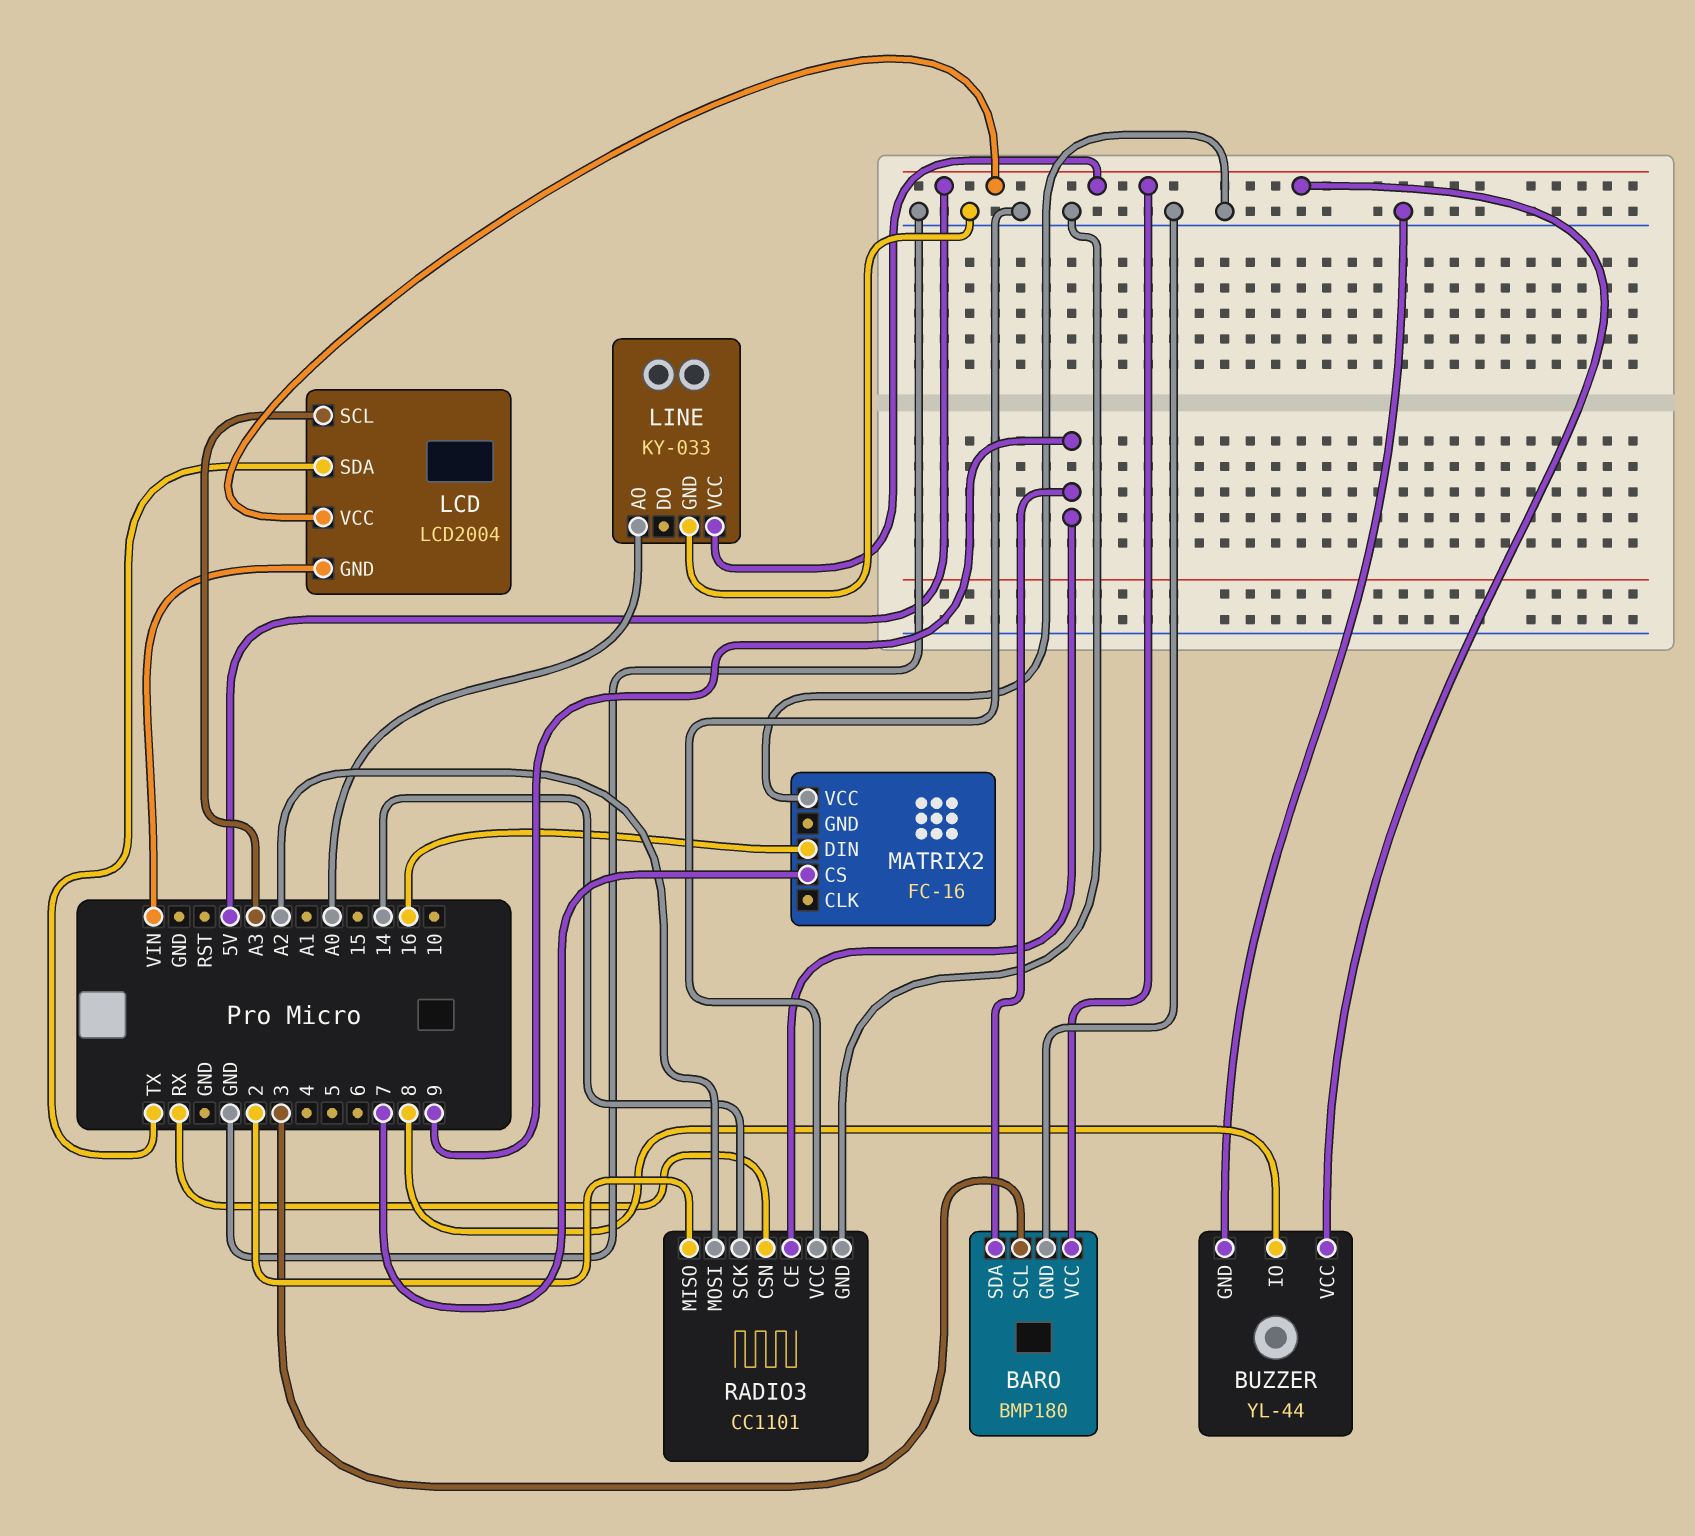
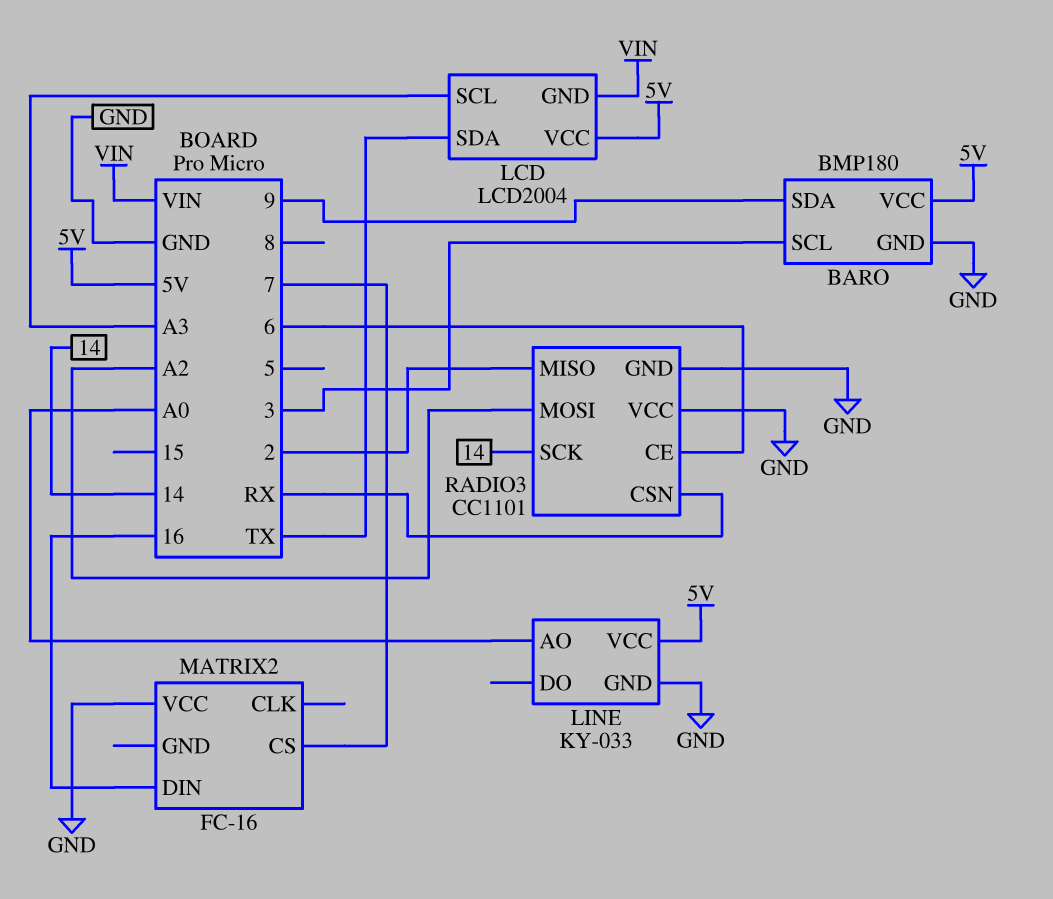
BUZZER: YL-44 -> none
BUZZER pin GND: GND -> none
BUZZER pin IO: 8 -> none
BUZZER pin VCC: 5V -> none
RADIO3 pin CE: 9 -> 6

